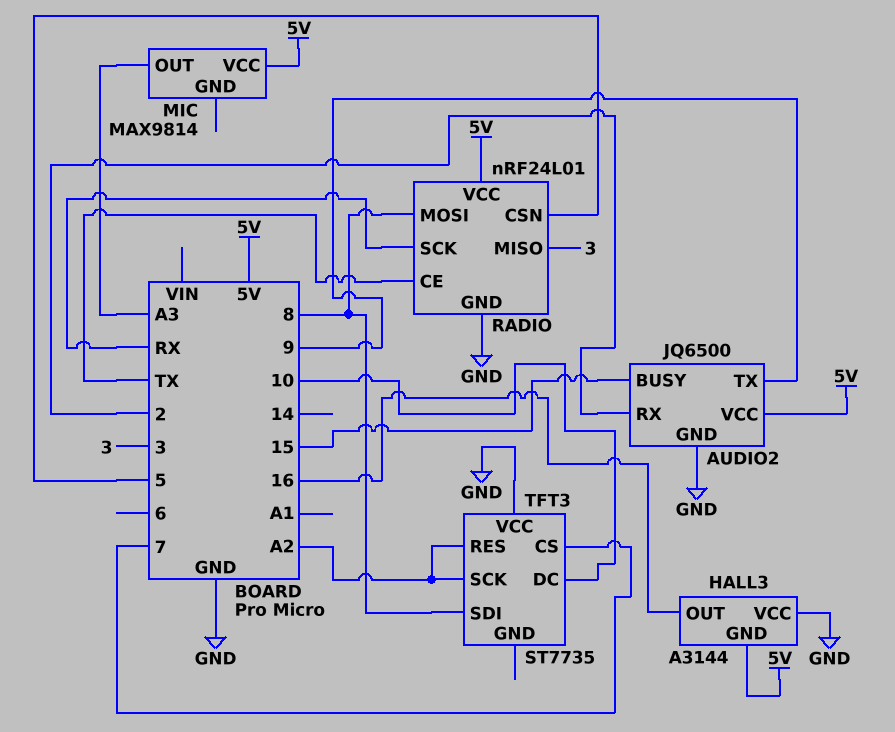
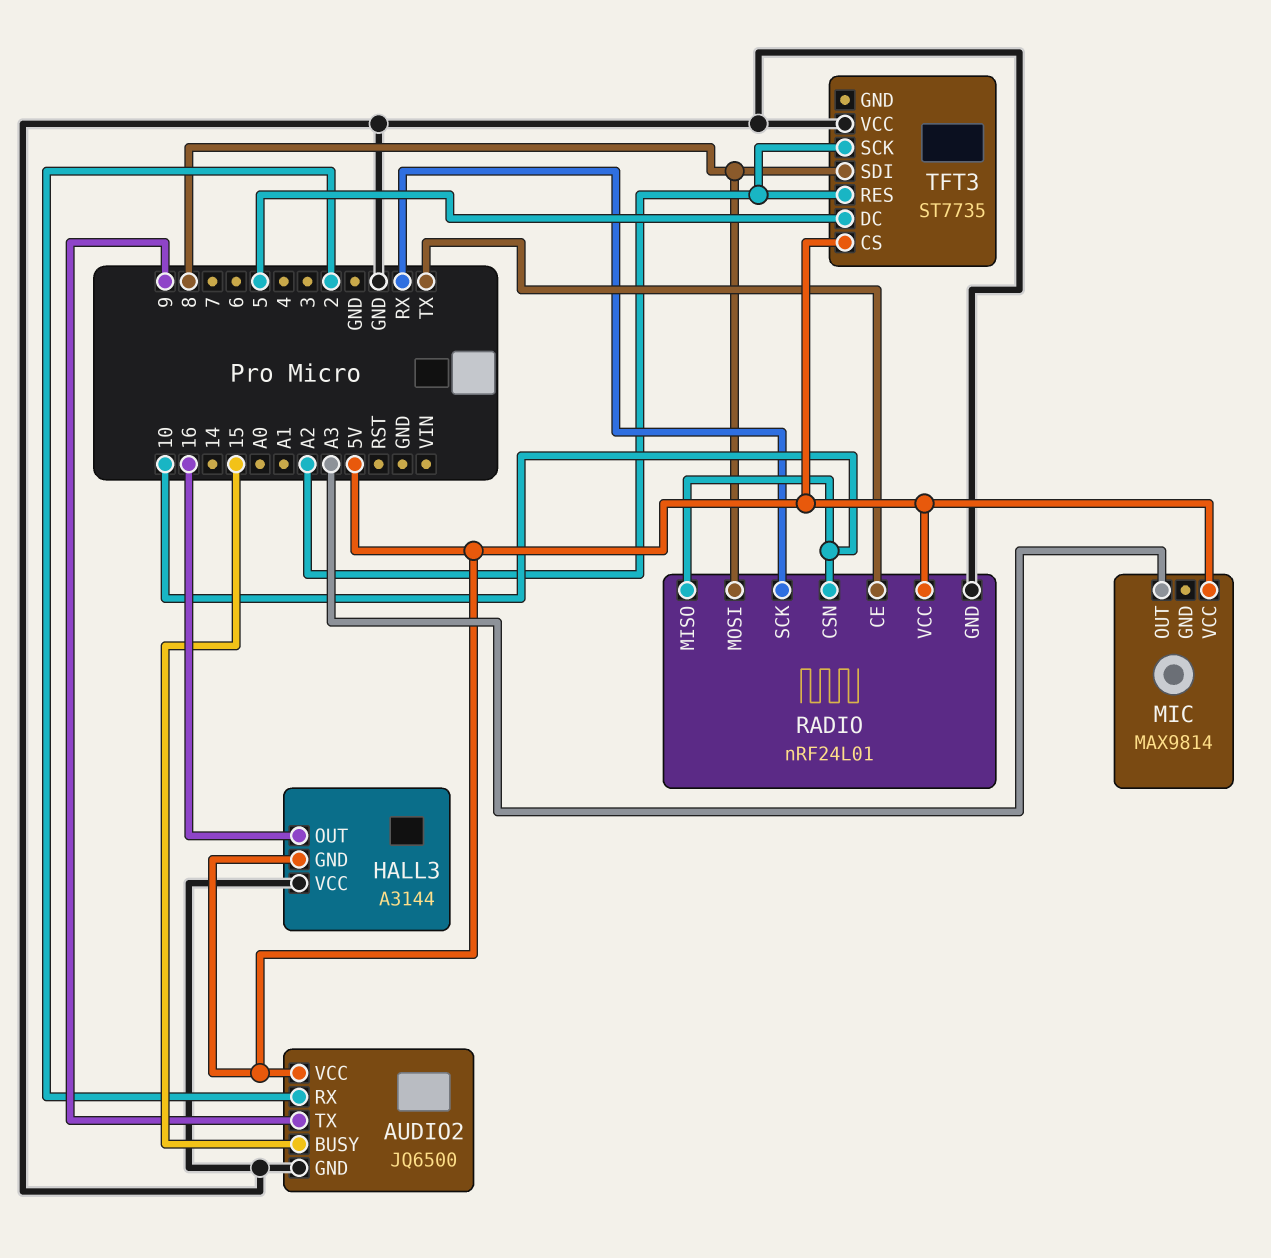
RADIO pin CSN: 5 -> 10
RADIO pin MISO: 3 -> 10
TFT3 pin CS: 7 -> 5V
TFT3 pin DC: 10 -> 5

